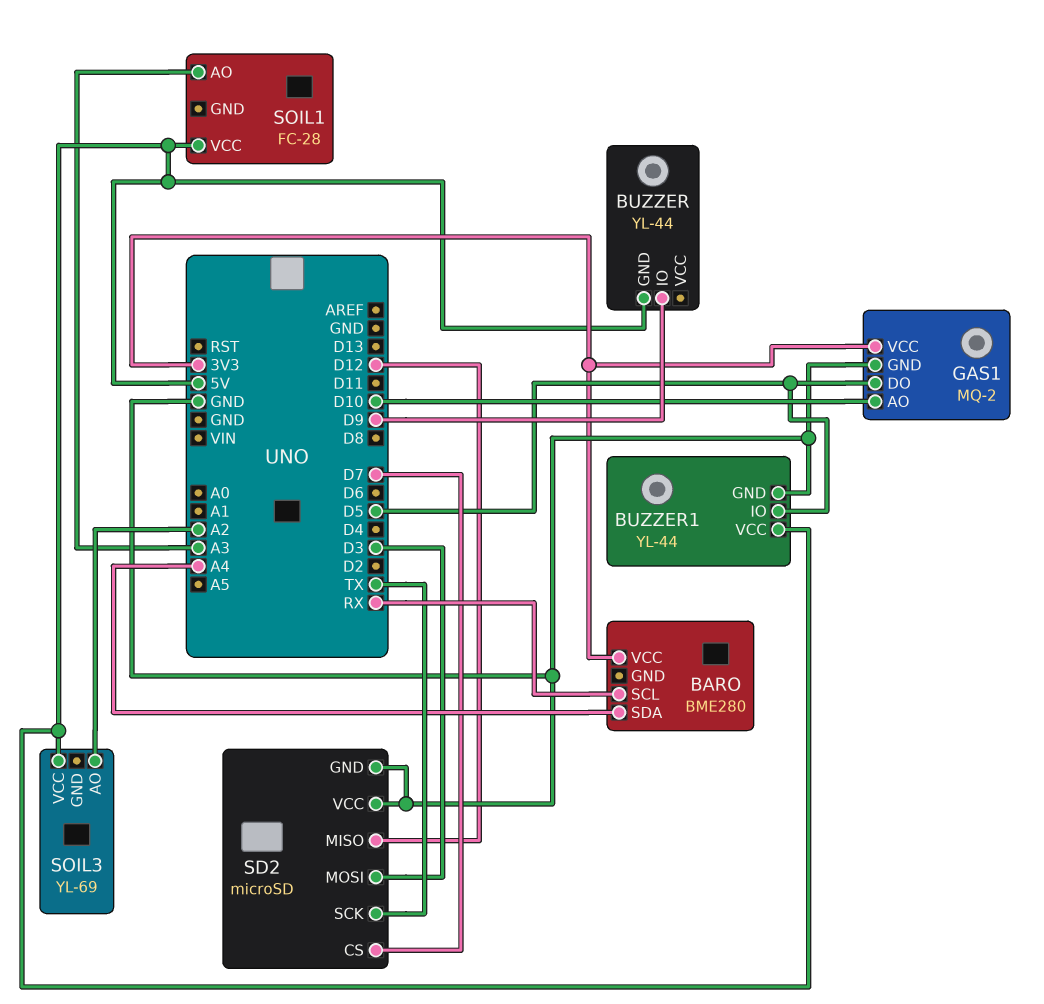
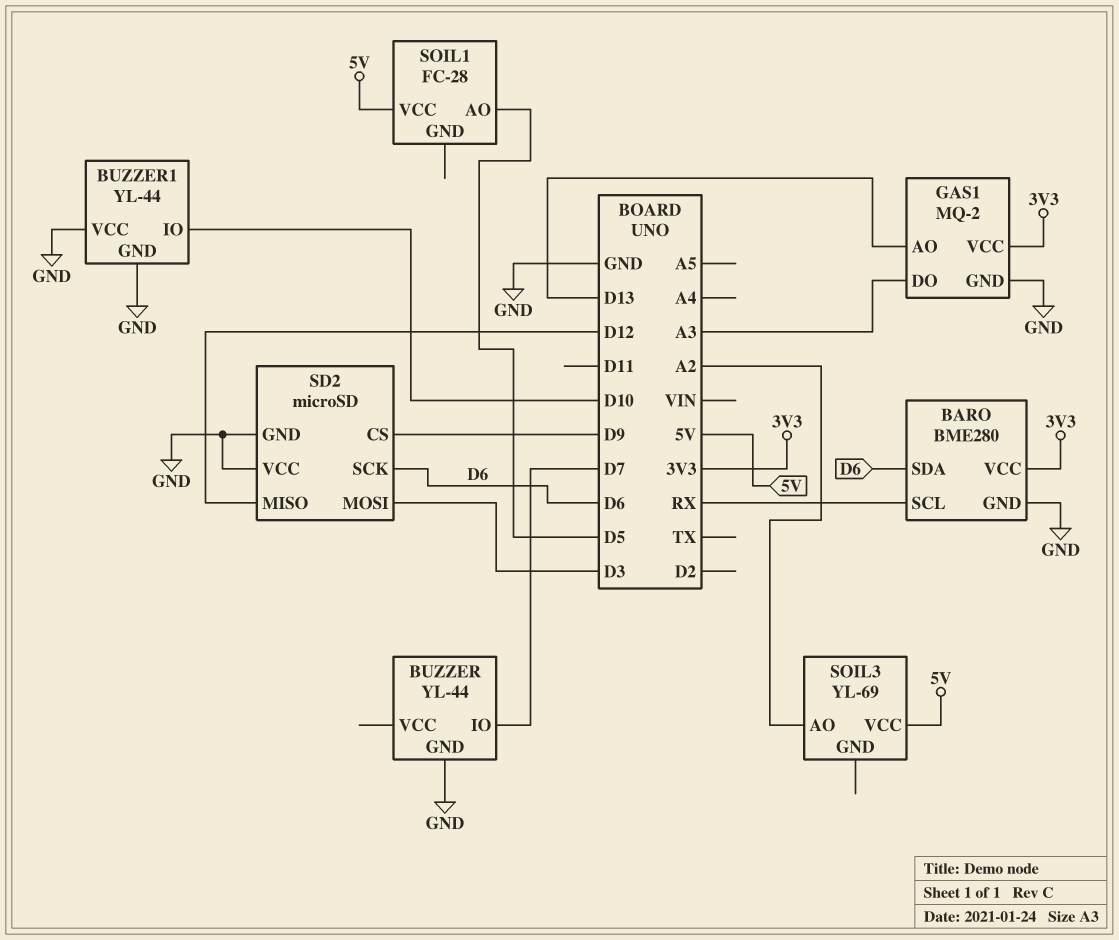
BARO pin GND: none -> GND
BARO pin SDA: A4 -> D6
BUZZER pin GND: 5V -> GND
BUZZER pin IO: D9 -> D7
BUZZER1 pin IO: D5 -> D10
BUZZER1 pin VCC: 5V -> GND
GAS1 pin AO: D10 -> D13
GAS1 pin DO: D5 -> A3
SD2 pin CS: D7 -> D9
SD2 pin SCK: TX -> D6
SOIL1 pin AO: A3 -> D5

